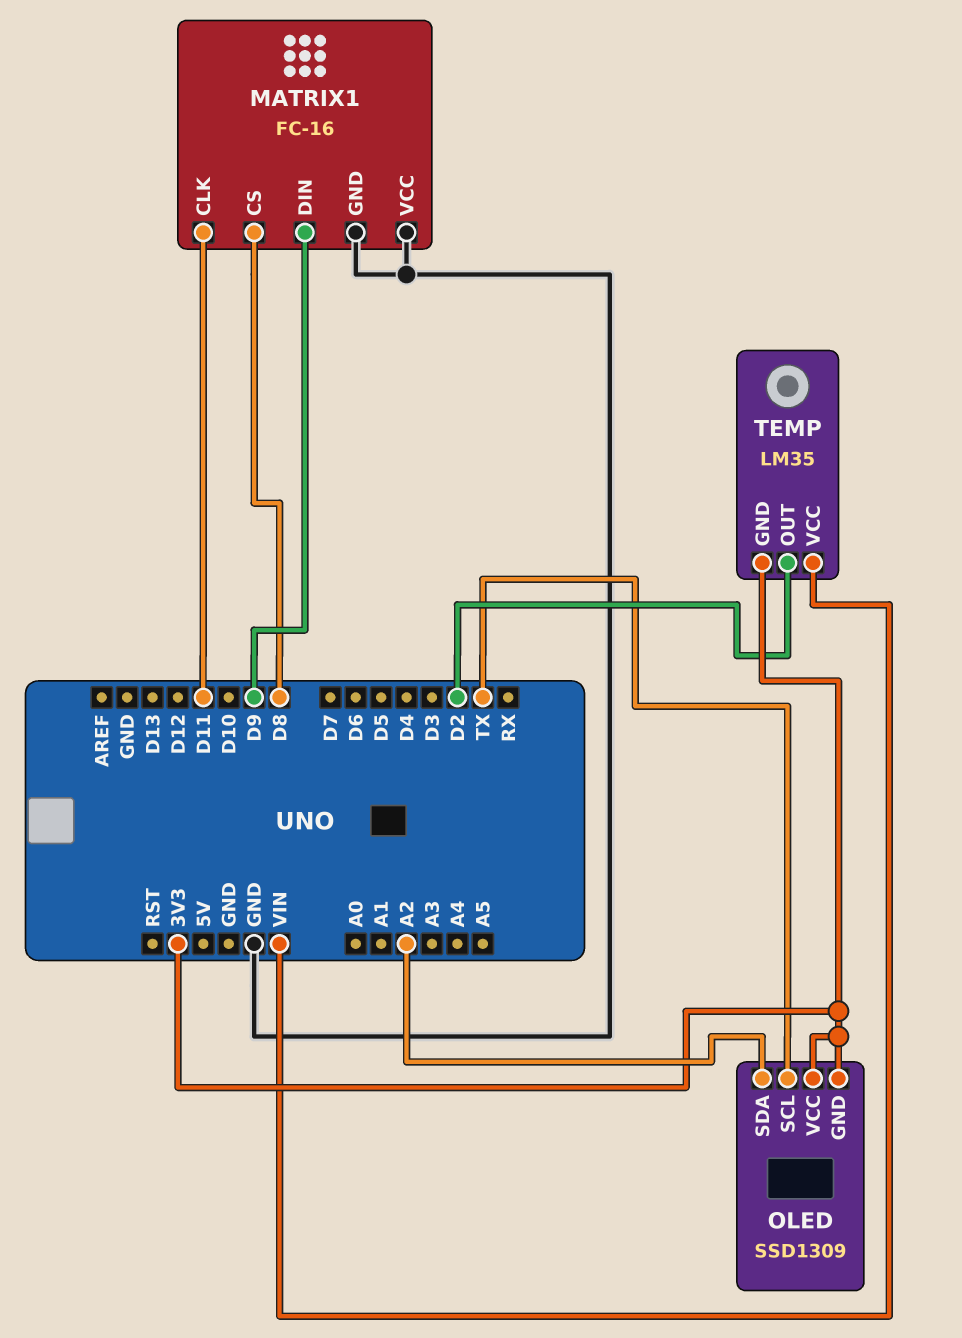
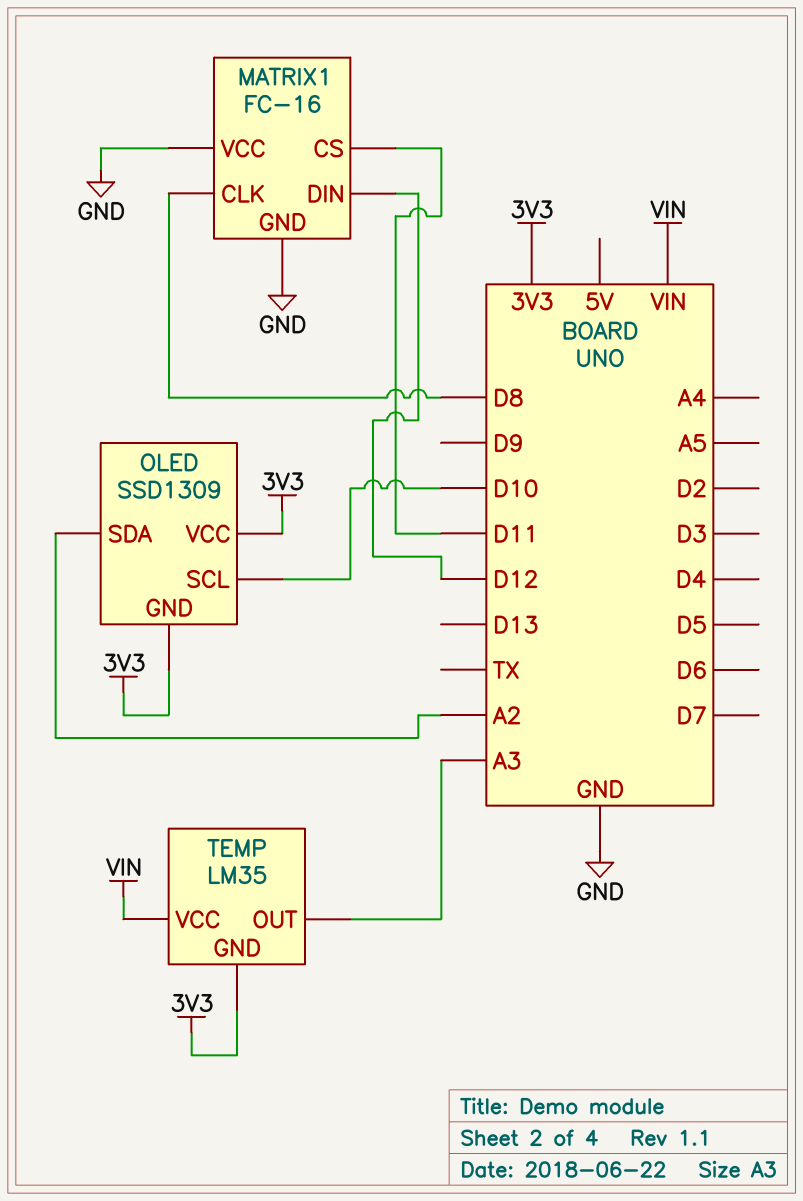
MATRIX1 pin CLK: D11 -> D8
MATRIX1 pin CS: D8 -> D11
MATRIX1 pin DIN: D9 -> D12
OLED pin SCL: TX -> D10
TEMP pin OUT: D2 -> A3

